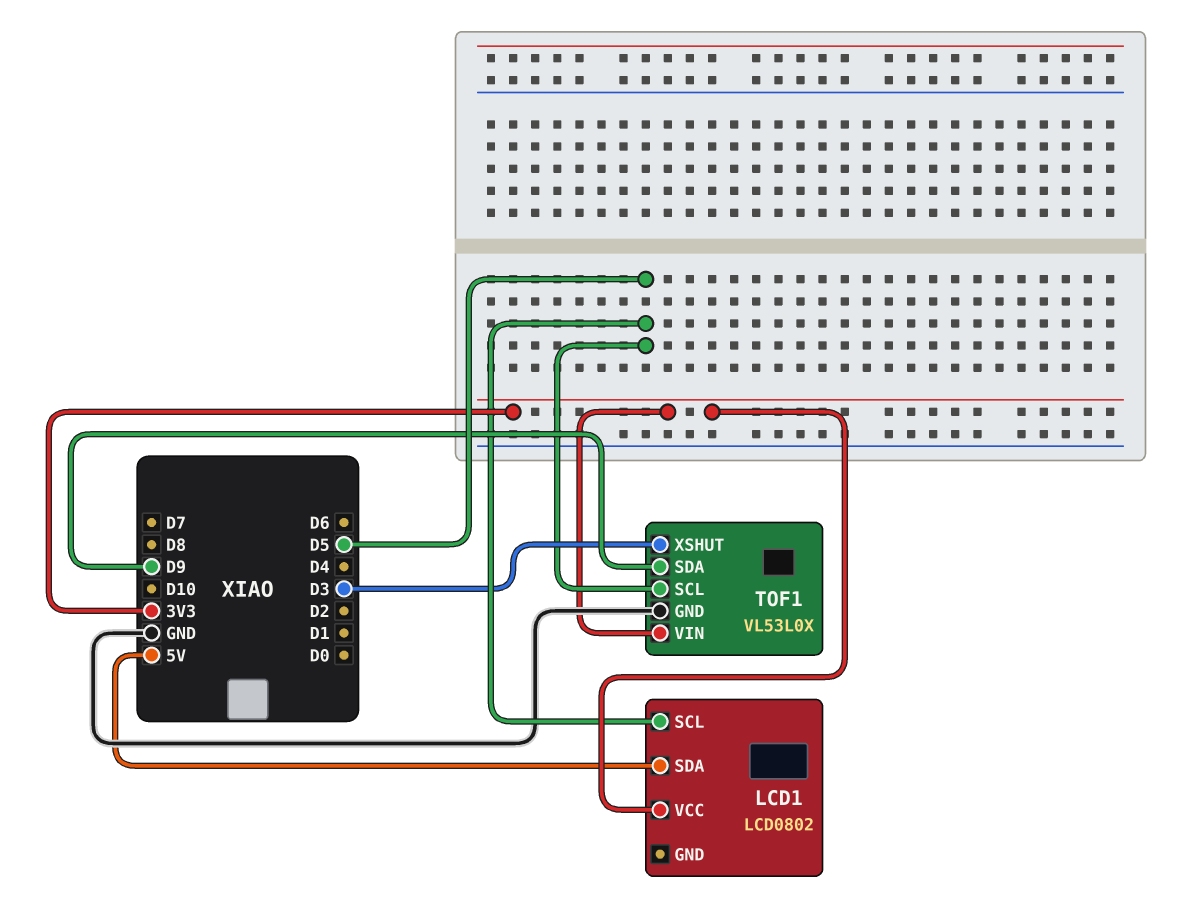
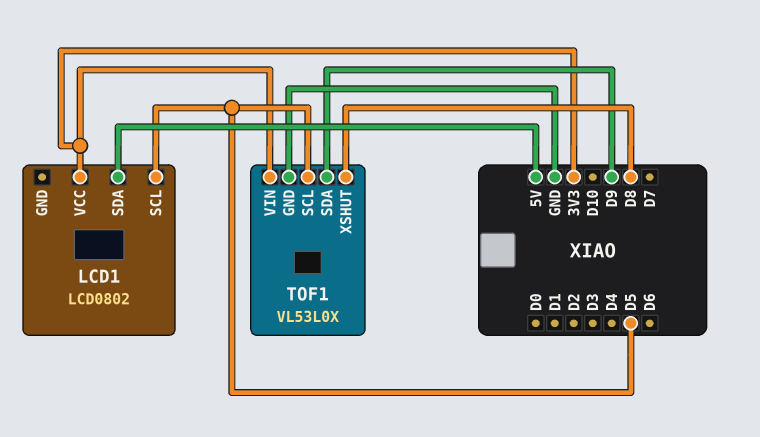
TOF1 pin XSHUT: D3 -> D8

